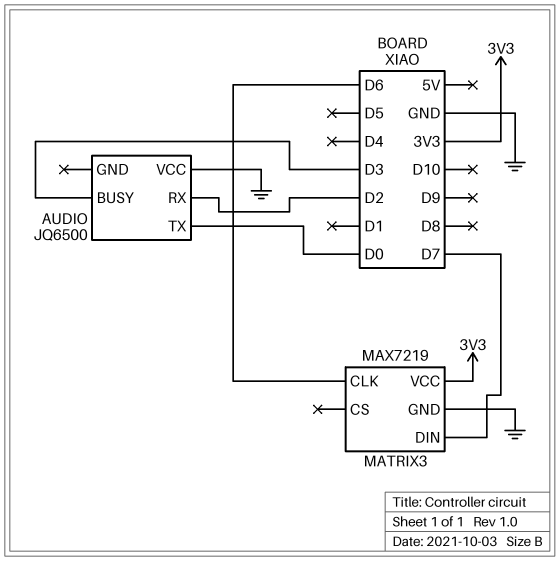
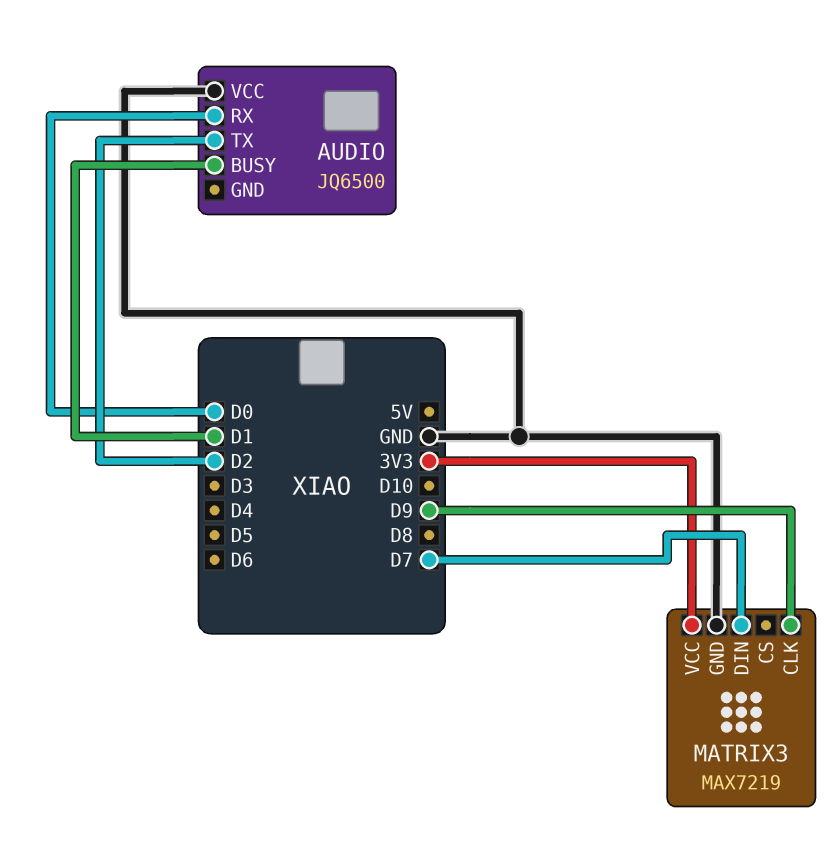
AUDIO pin BUSY: D3 -> D1
AUDIO pin RX: D2 -> D0
AUDIO pin TX: D0 -> D2
MATRIX3 pin CLK: D6 -> D9

